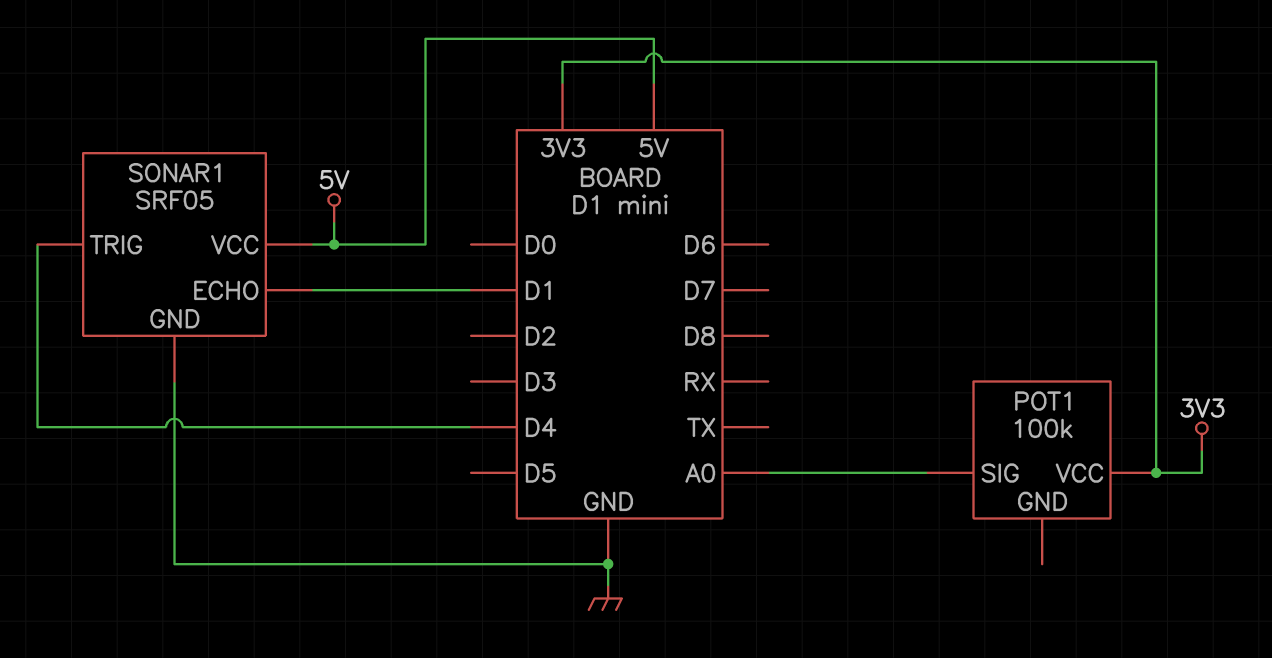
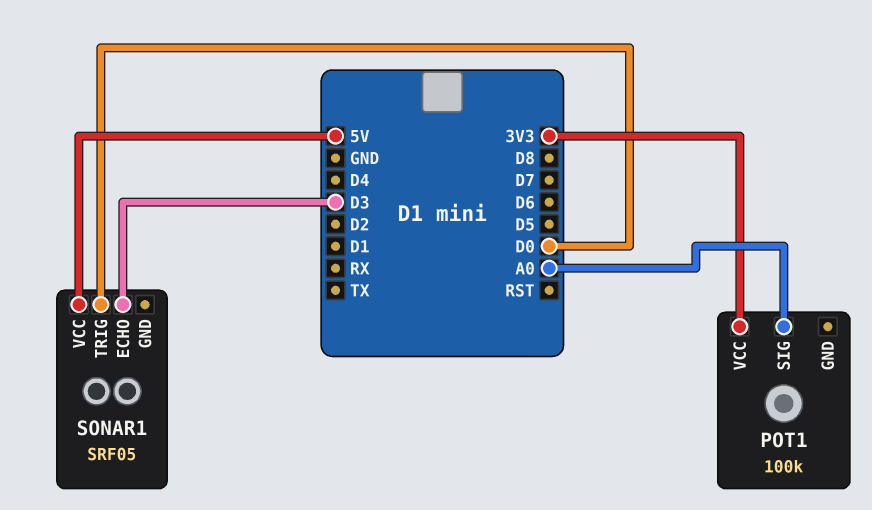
SONAR1 pin ECHO: D1 -> D3
SONAR1 pin GND: GND -> none
SONAR1 pin TRIG: D4 -> D0

